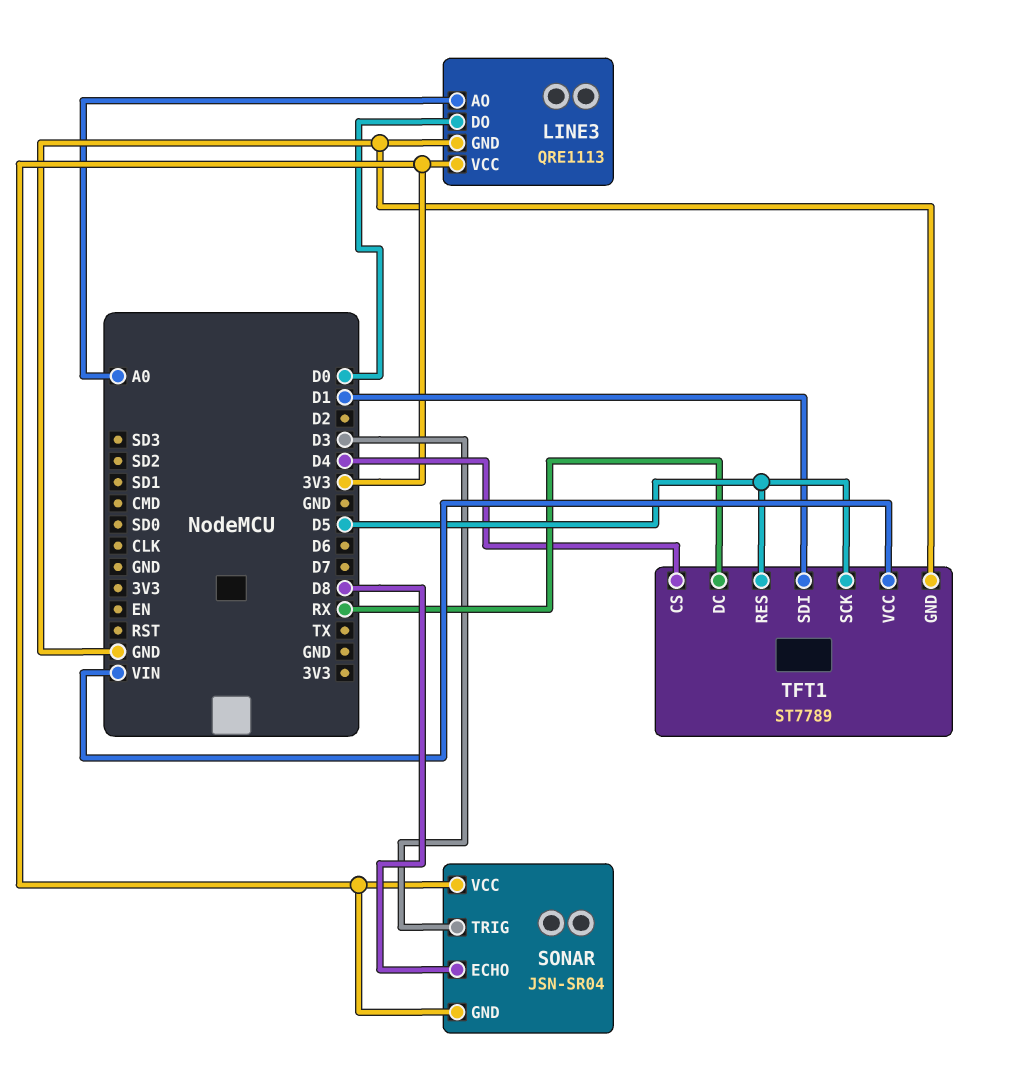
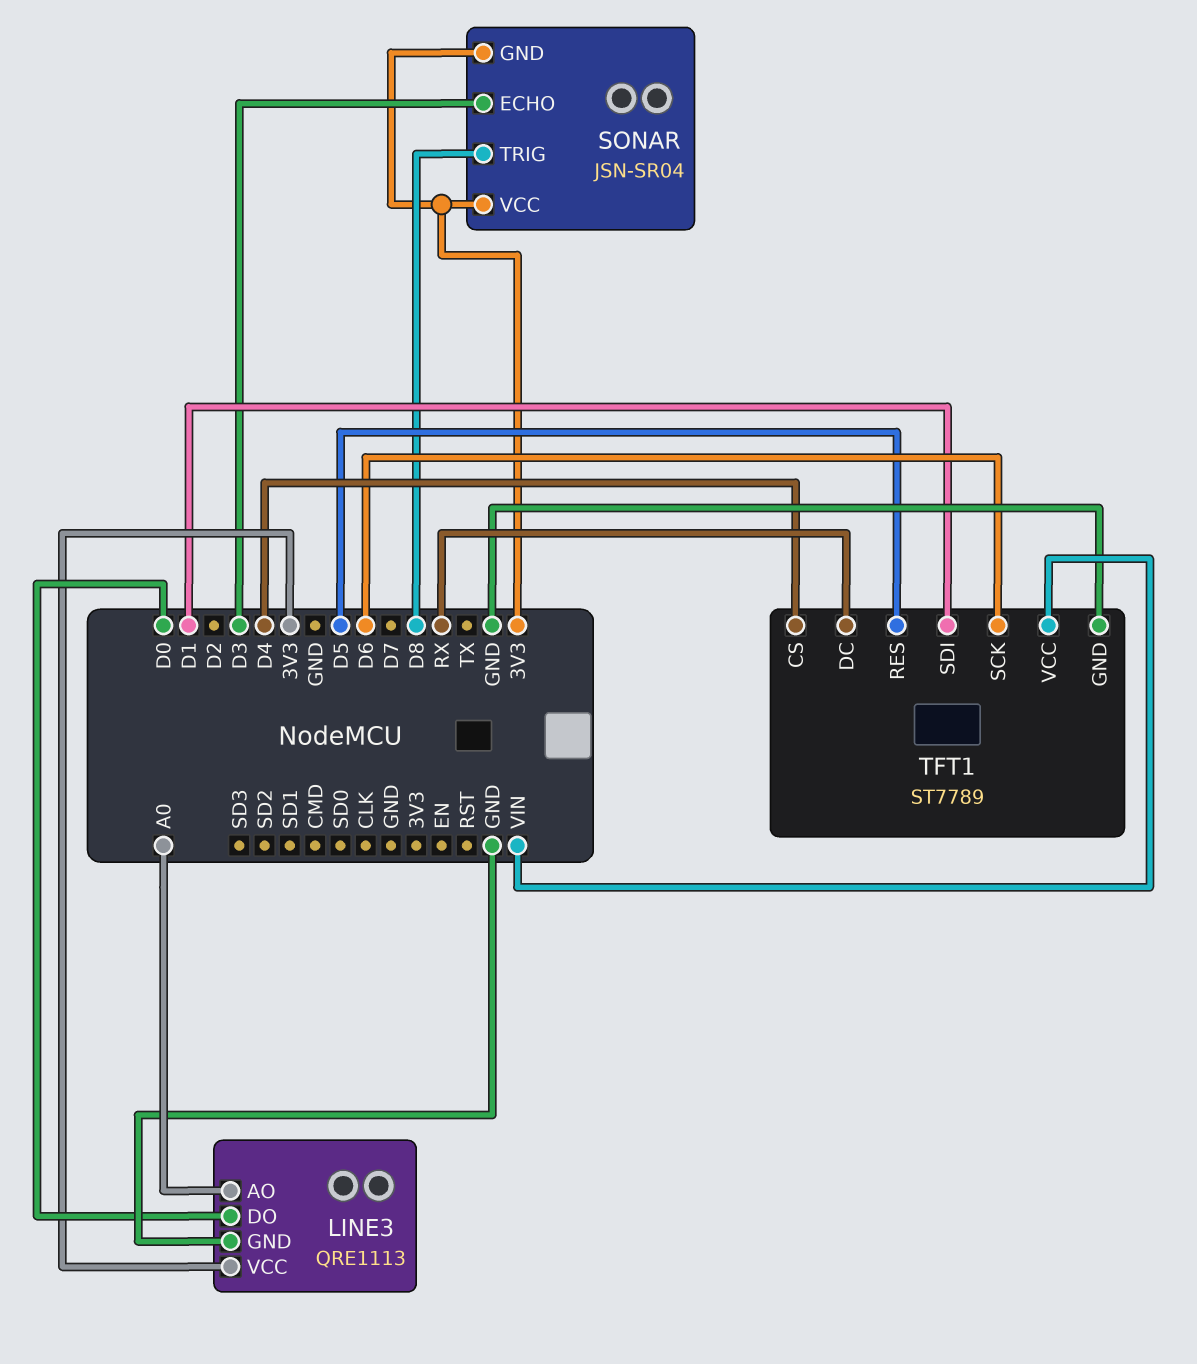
SONAR pin ECHO: D8 -> D3
SONAR pin TRIG: D3 -> D8
TFT1 pin SCK: D5 -> D6

